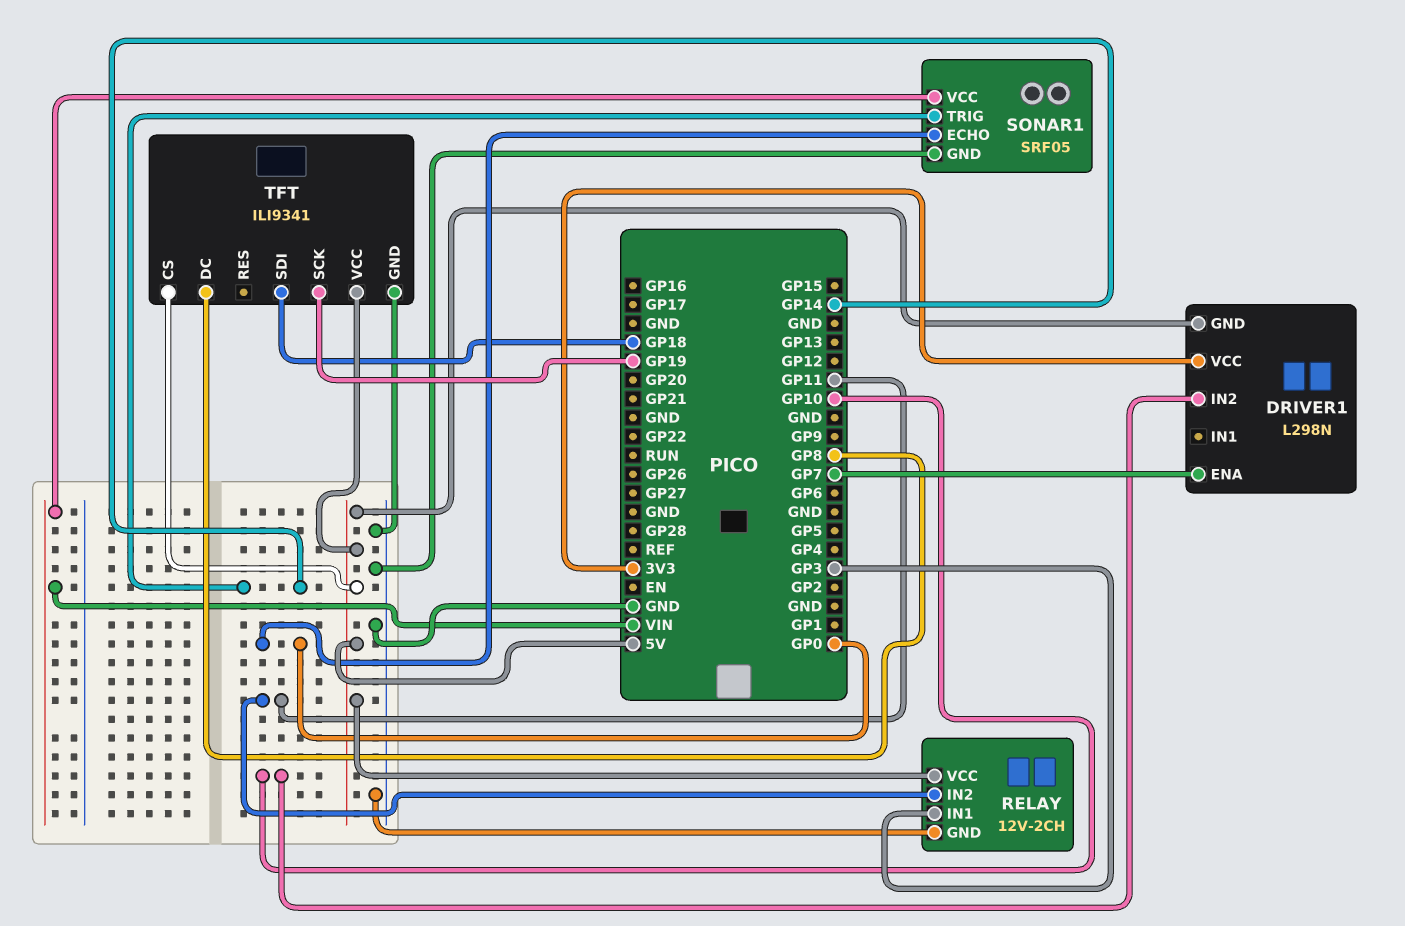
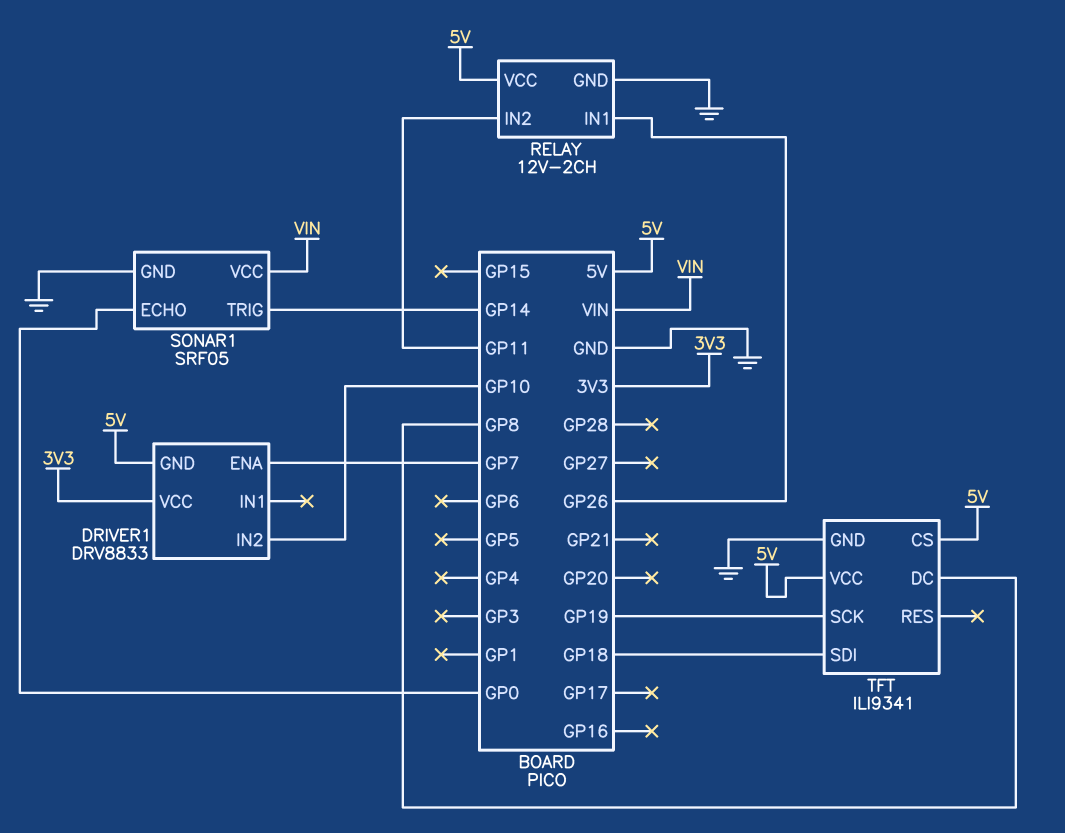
DRIVER1: L298N -> DRV8833
RELAY pin IN1: GP3 -> GP26

